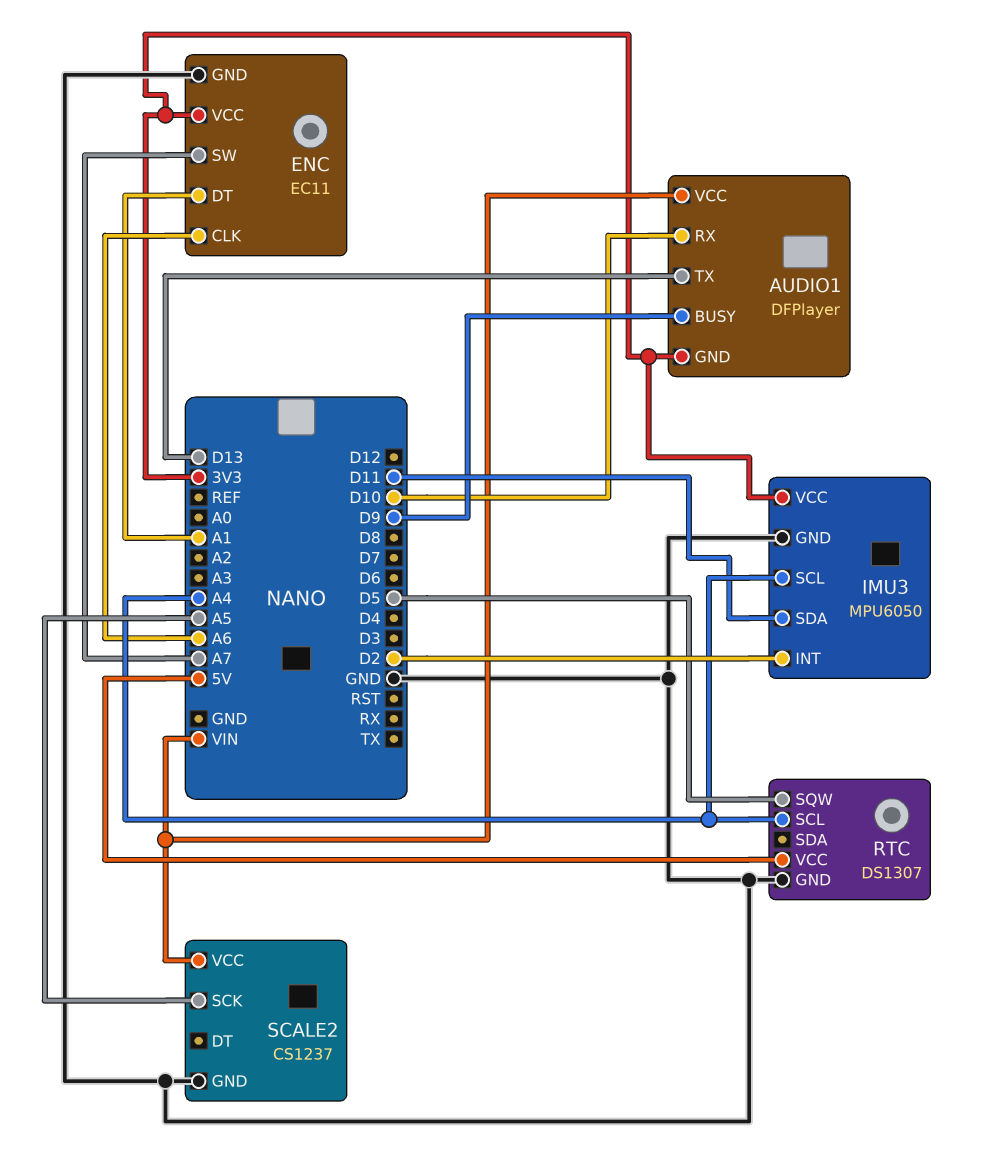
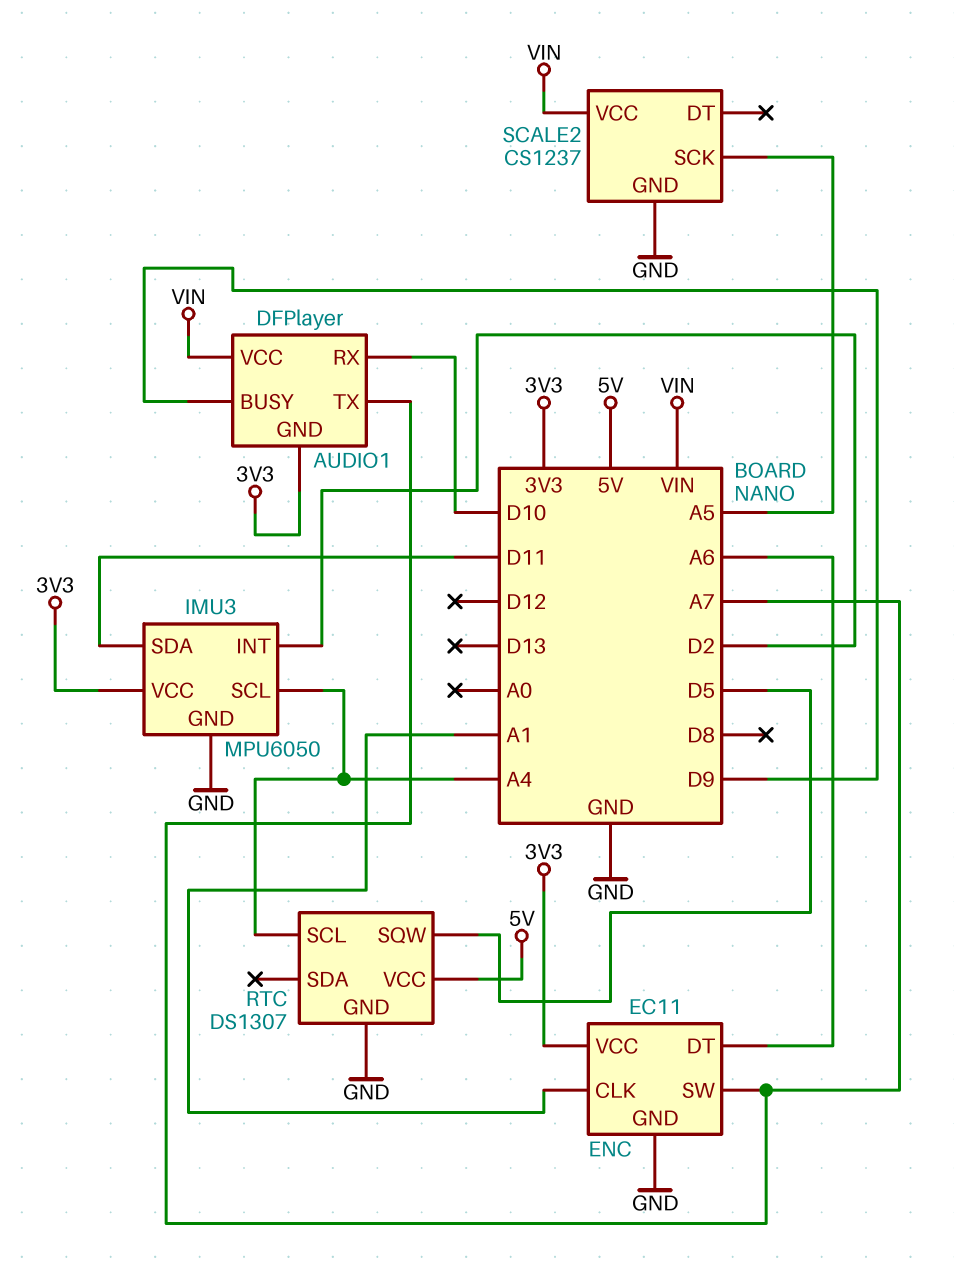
AUDIO1 pin TX: D13 -> A7
ENC pin CLK: A6 -> A1
ENC pin DT: A1 -> A6

